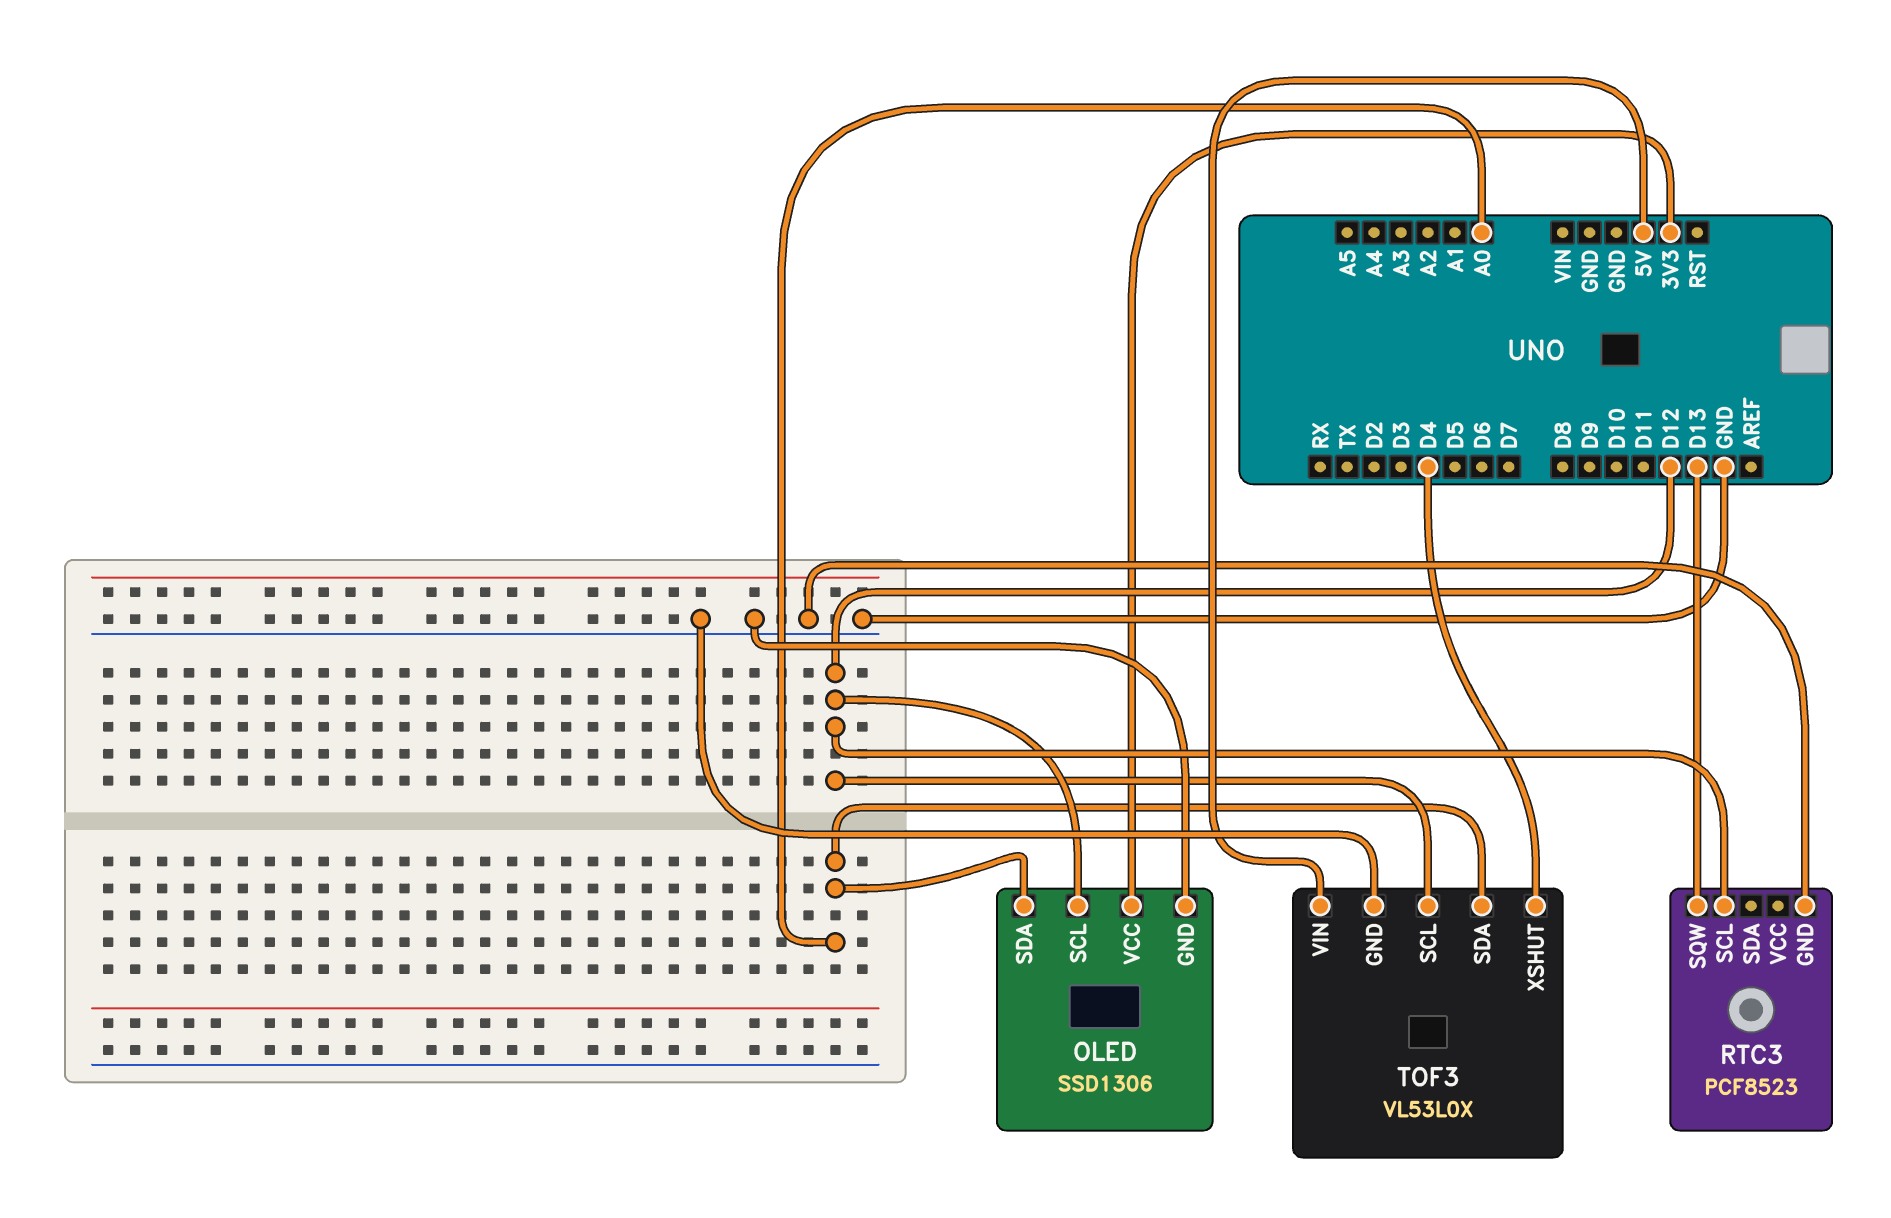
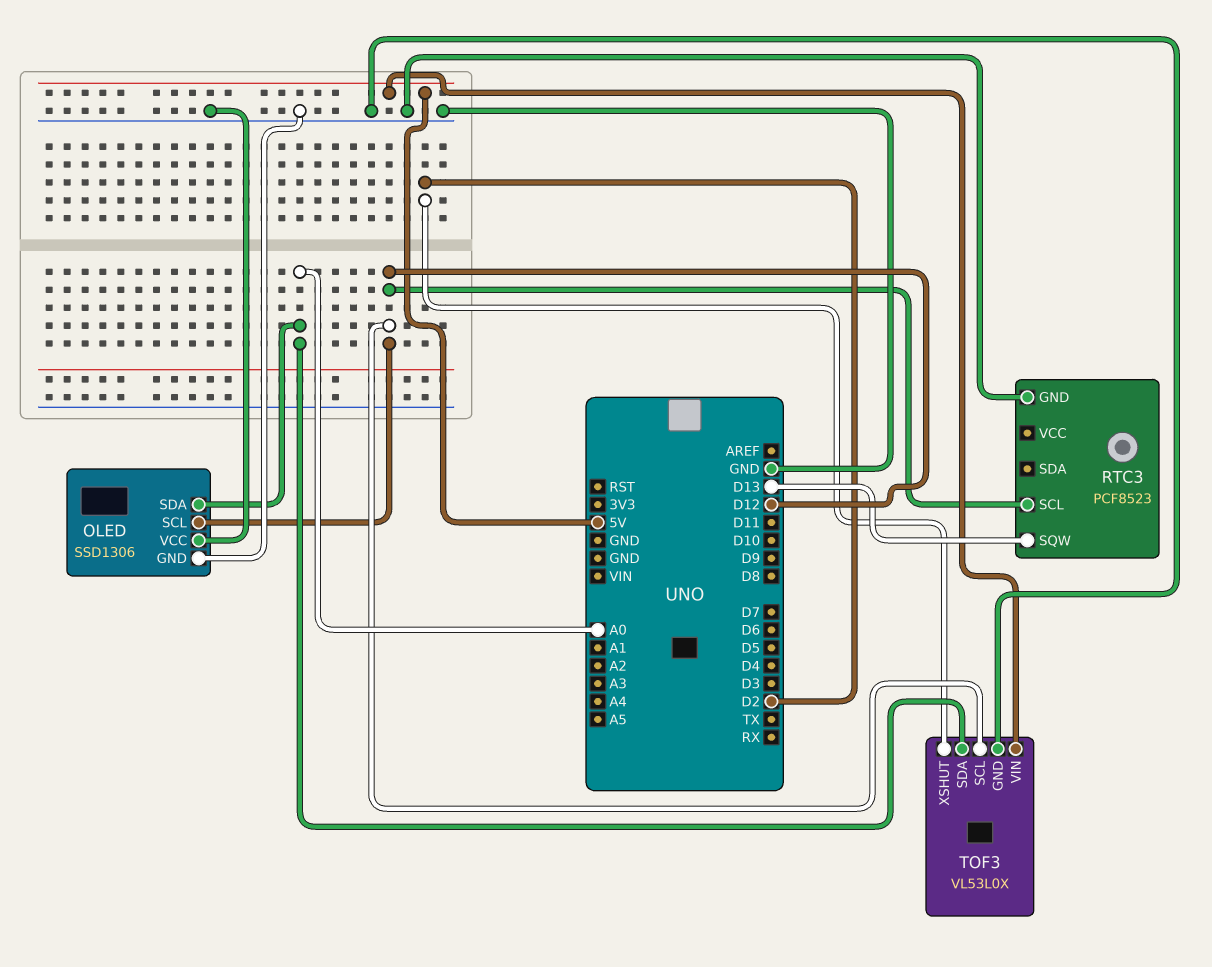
OLED pin VCC: 3V3 -> GND
TOF3 pin XSHUT: D4 -> D2

